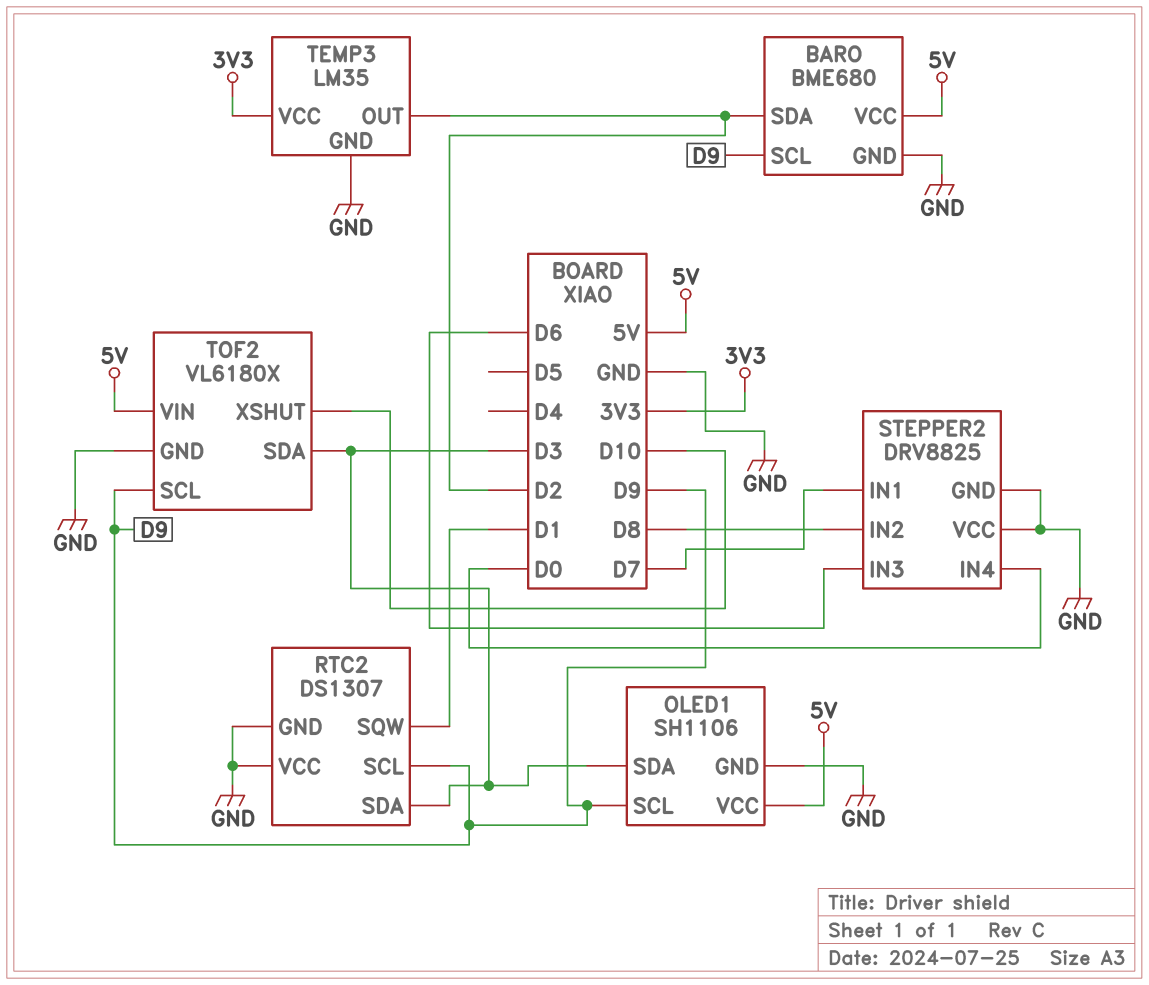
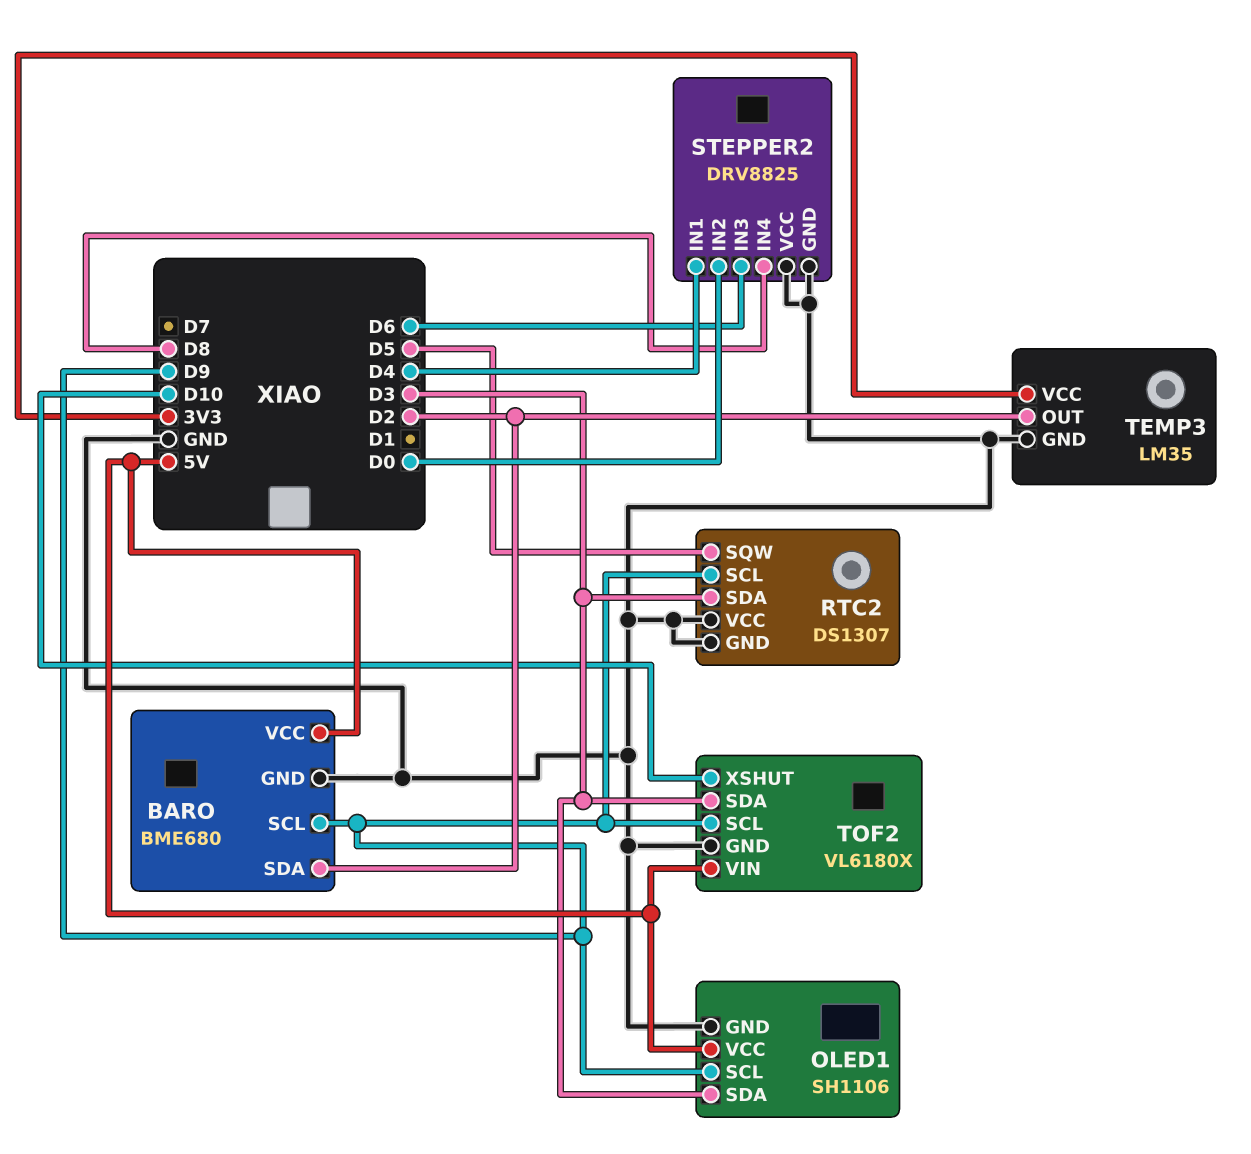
RTC2 pin SQW: D1 -> D5
STEPPER2 pin IN1: D7 -> D4
STEPPER2 pin IN2: D8 -> D0
STEPPER2 pin IN4: D0 -> D8

